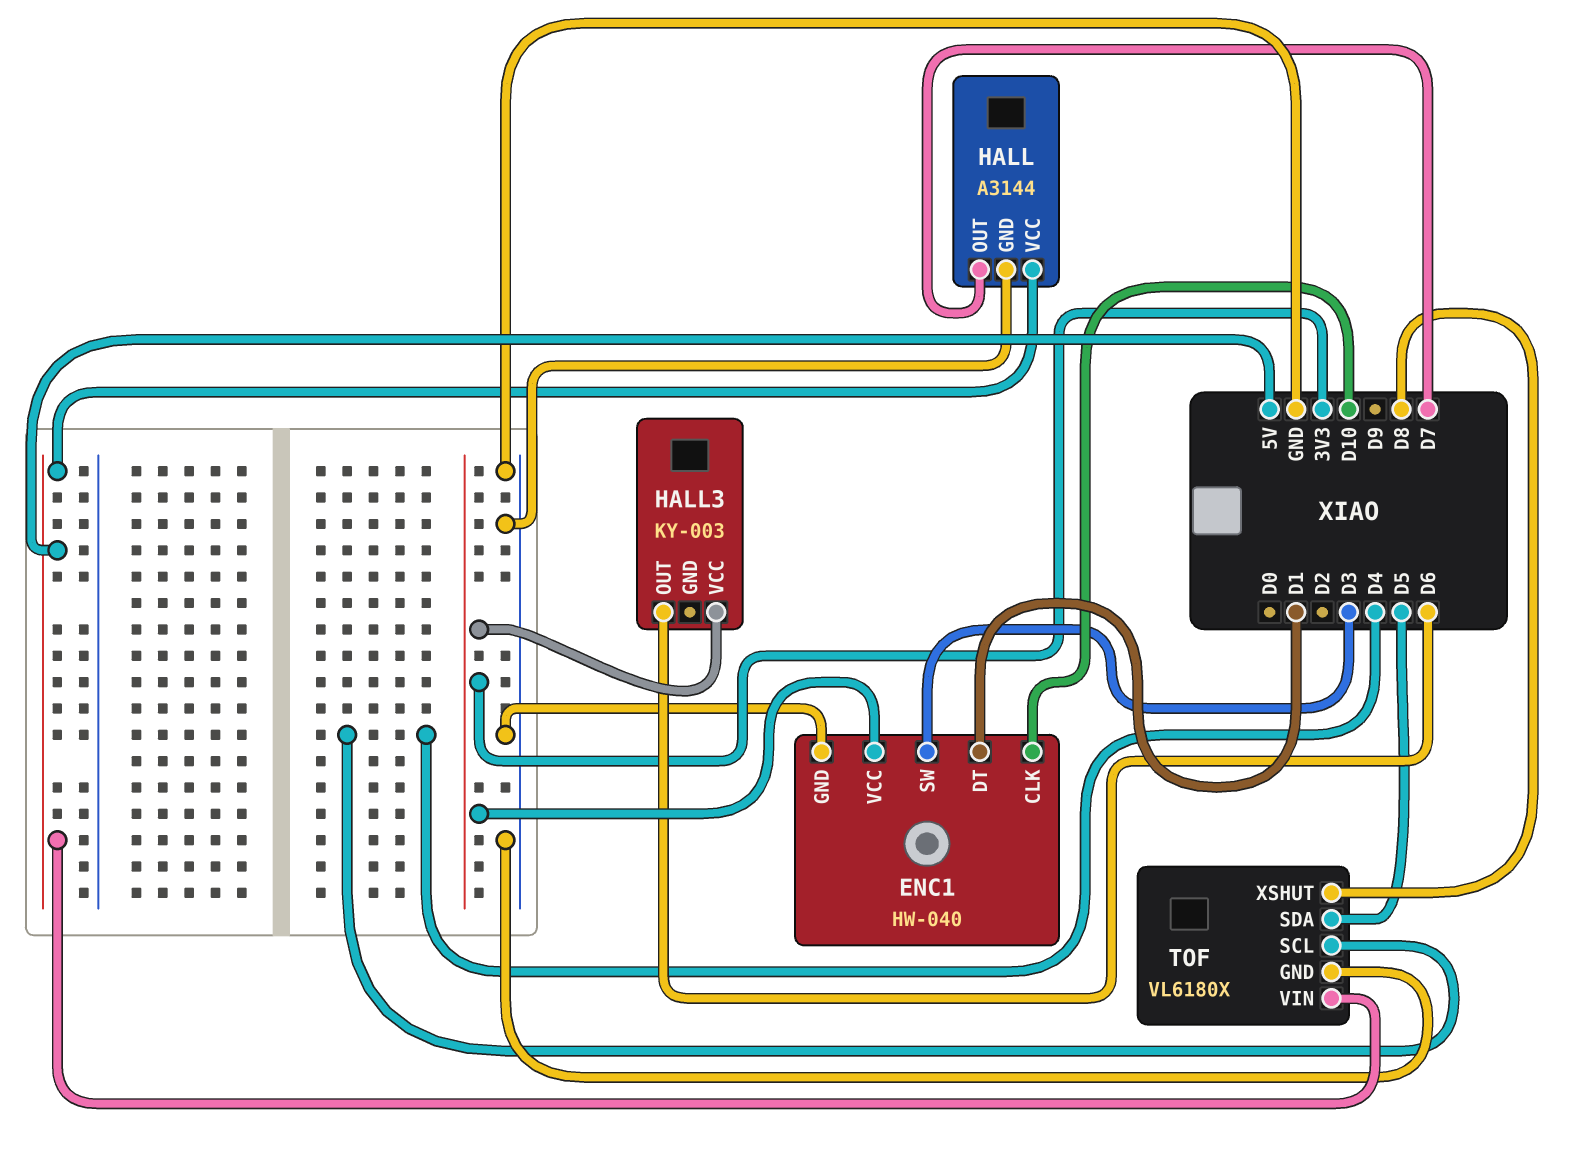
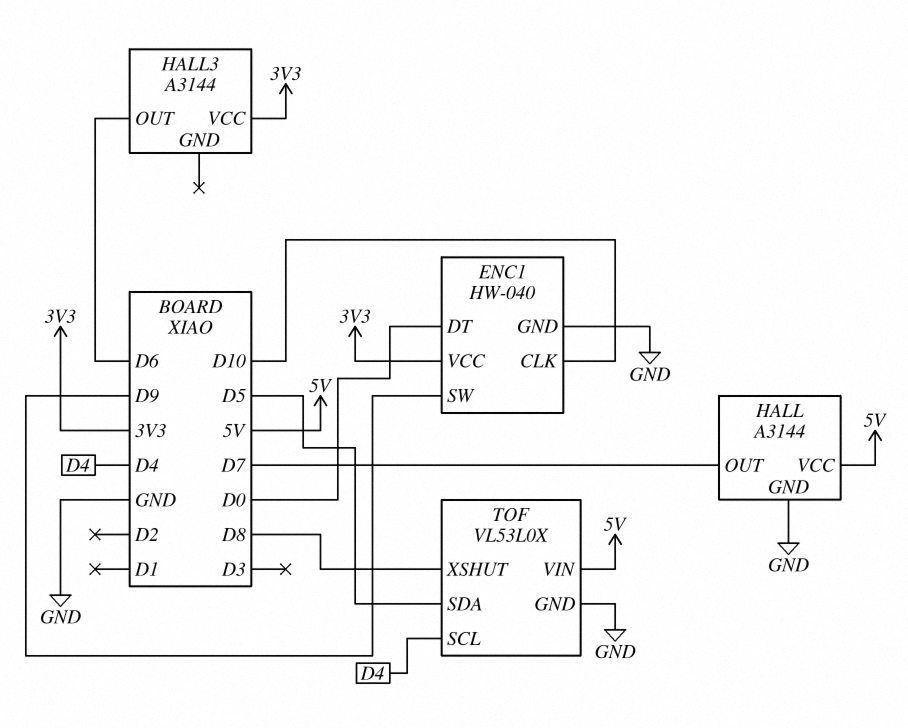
ENC1 pin DT: D1 -> D0
ENC1 pin SW: D3 -> D9
HALL3: KY-003 -> A3144
TOF: VL6180X -> VL53L0X

